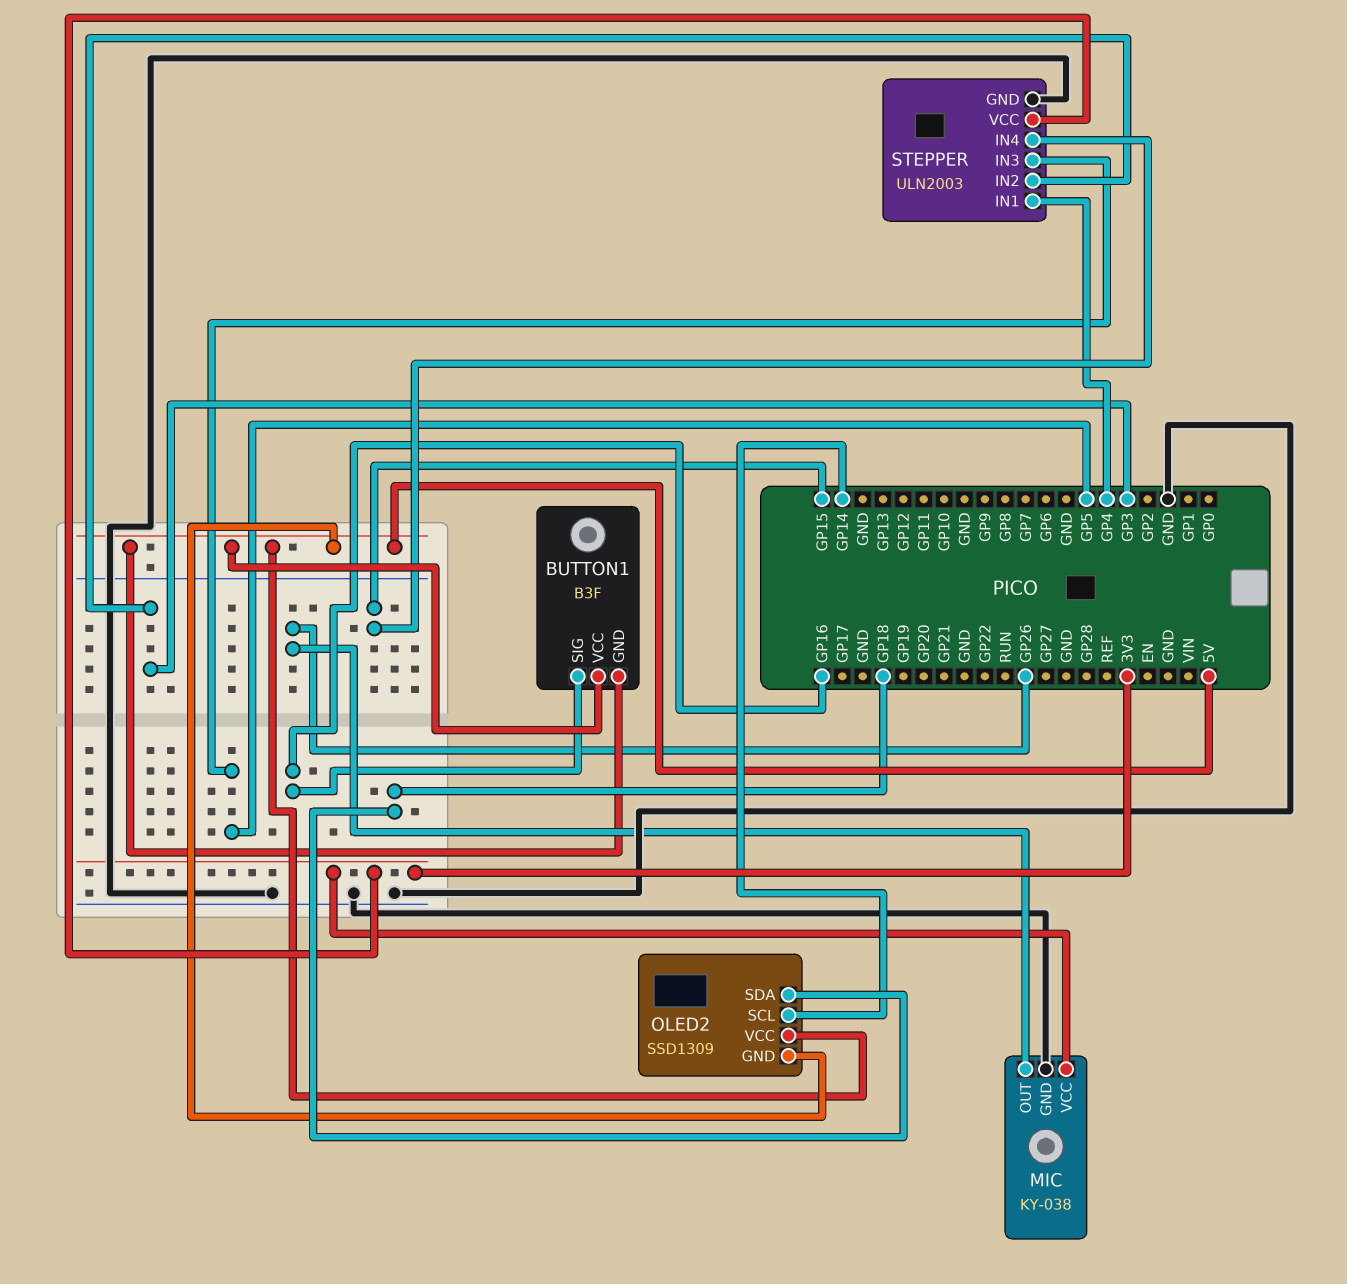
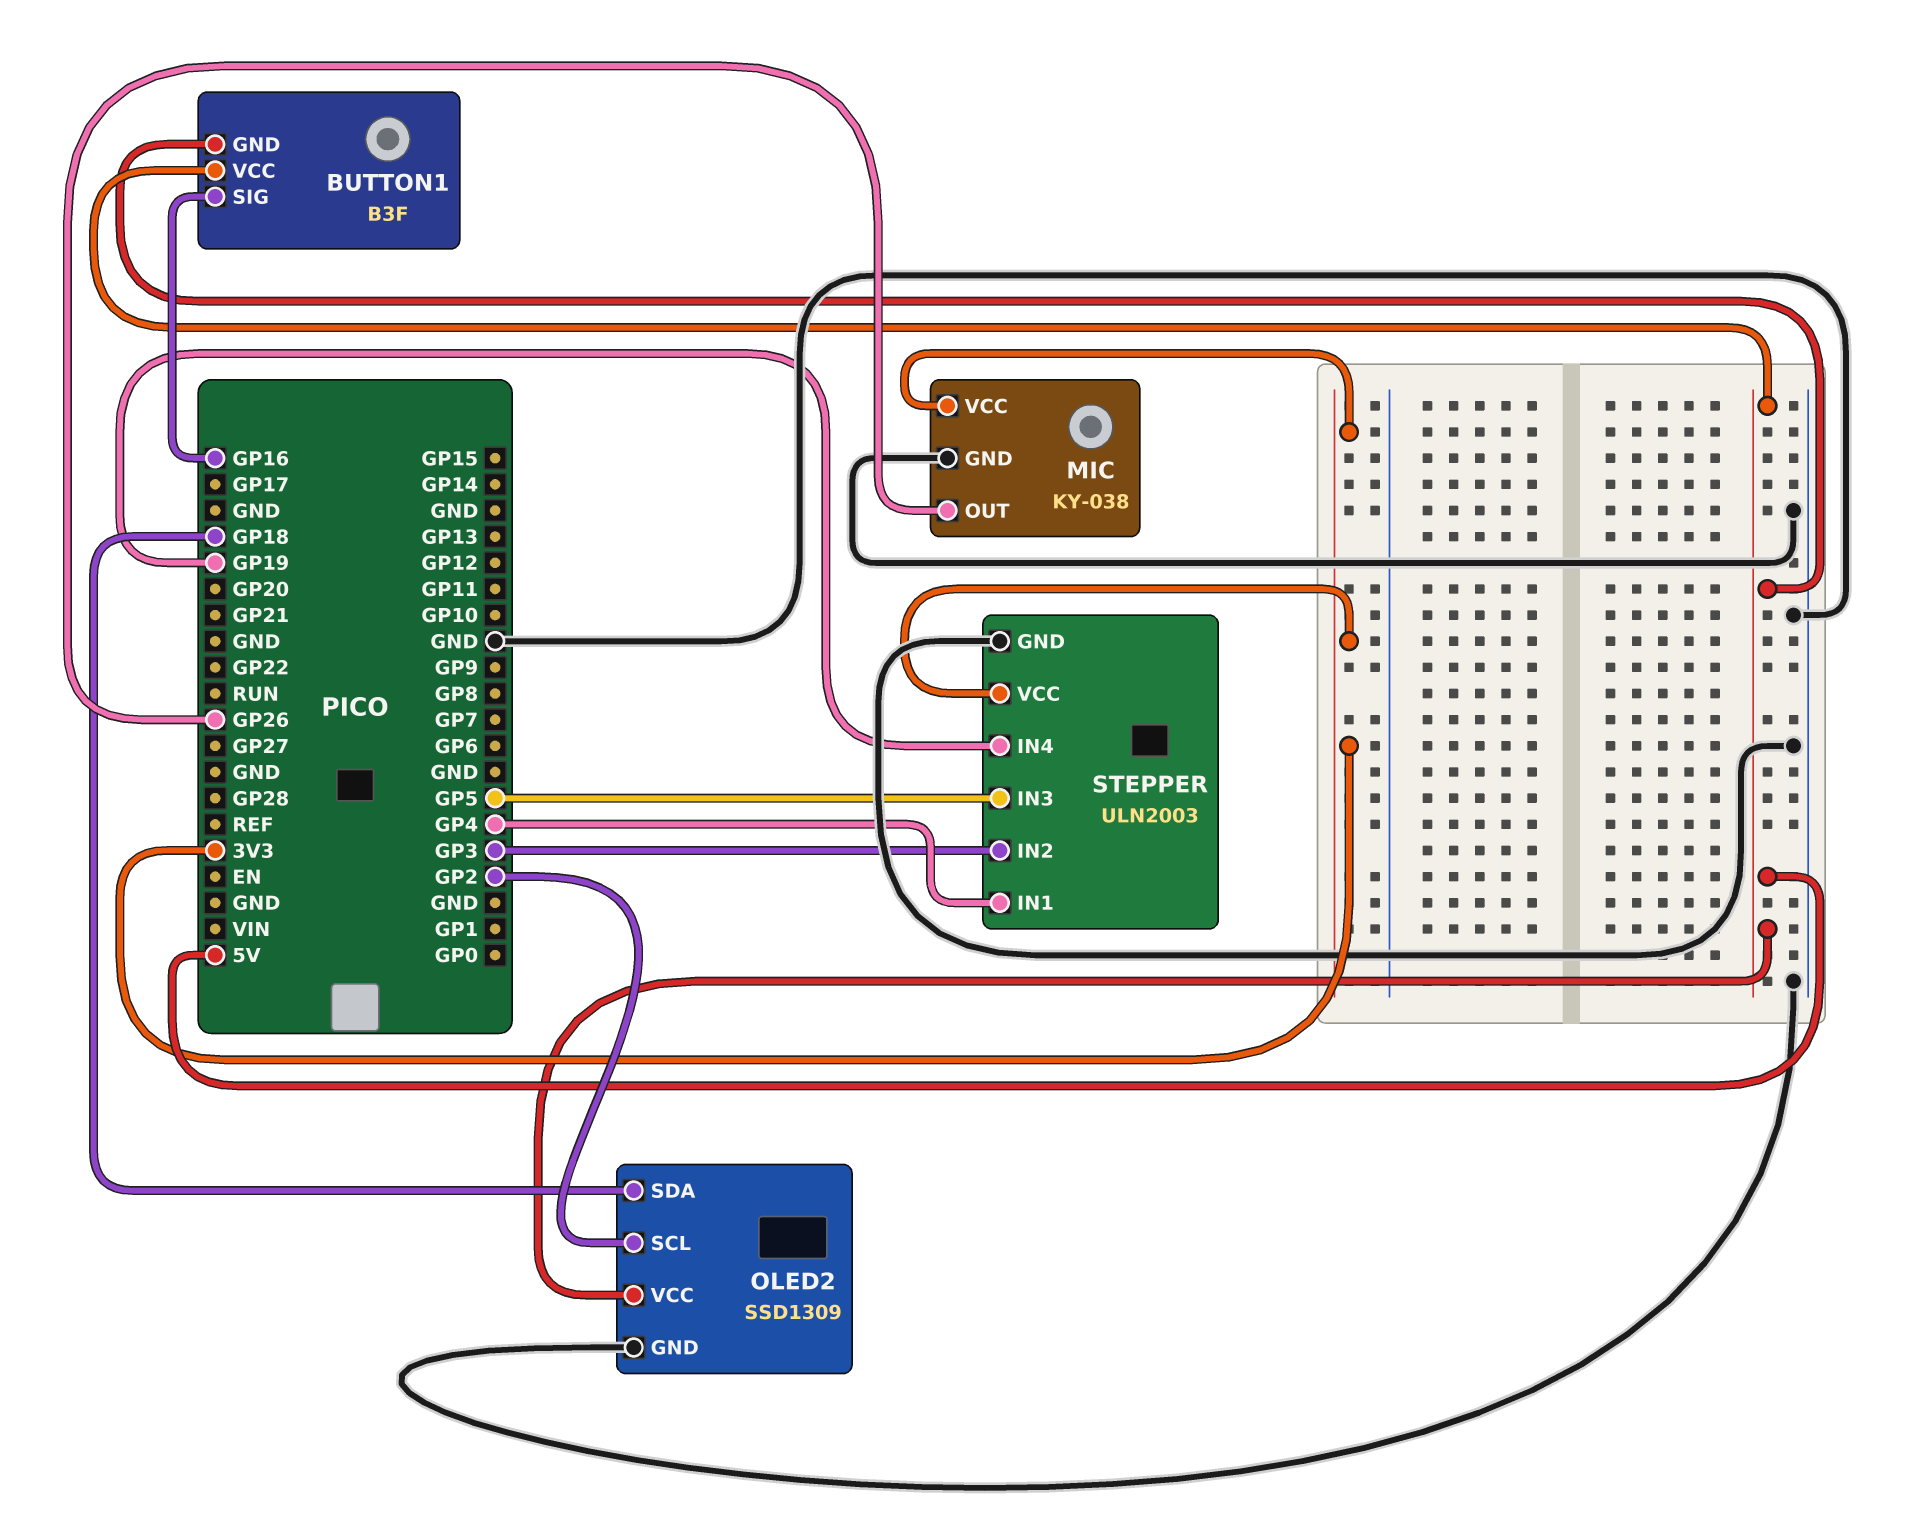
OLED2 pin GND: 5V -> GND
OLED2 pin SCL: GP14 -> GP2
STEPPER pin IN4: GP15 -> GP19

